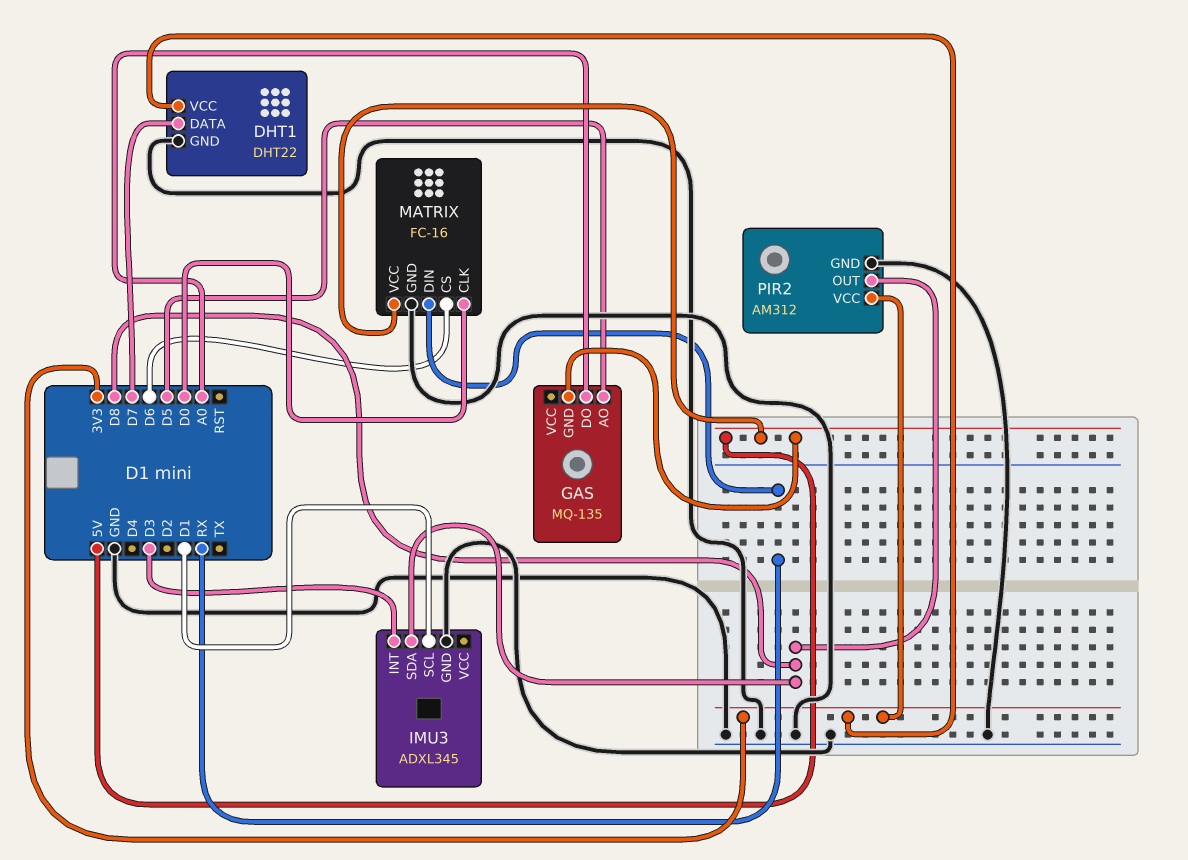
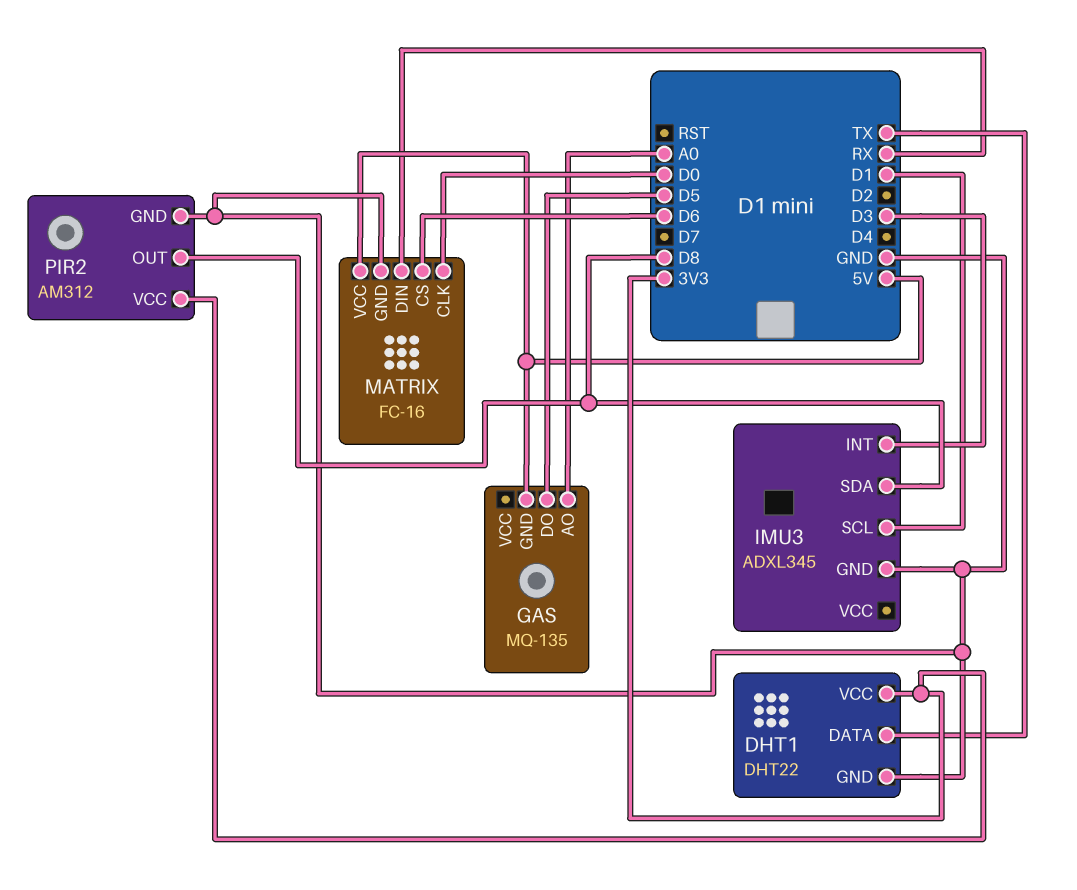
DHT1 pin DATA: D7 -> TX
GAS pin AO: D5 -> A0
GAS pin DO: A0 -> D5

